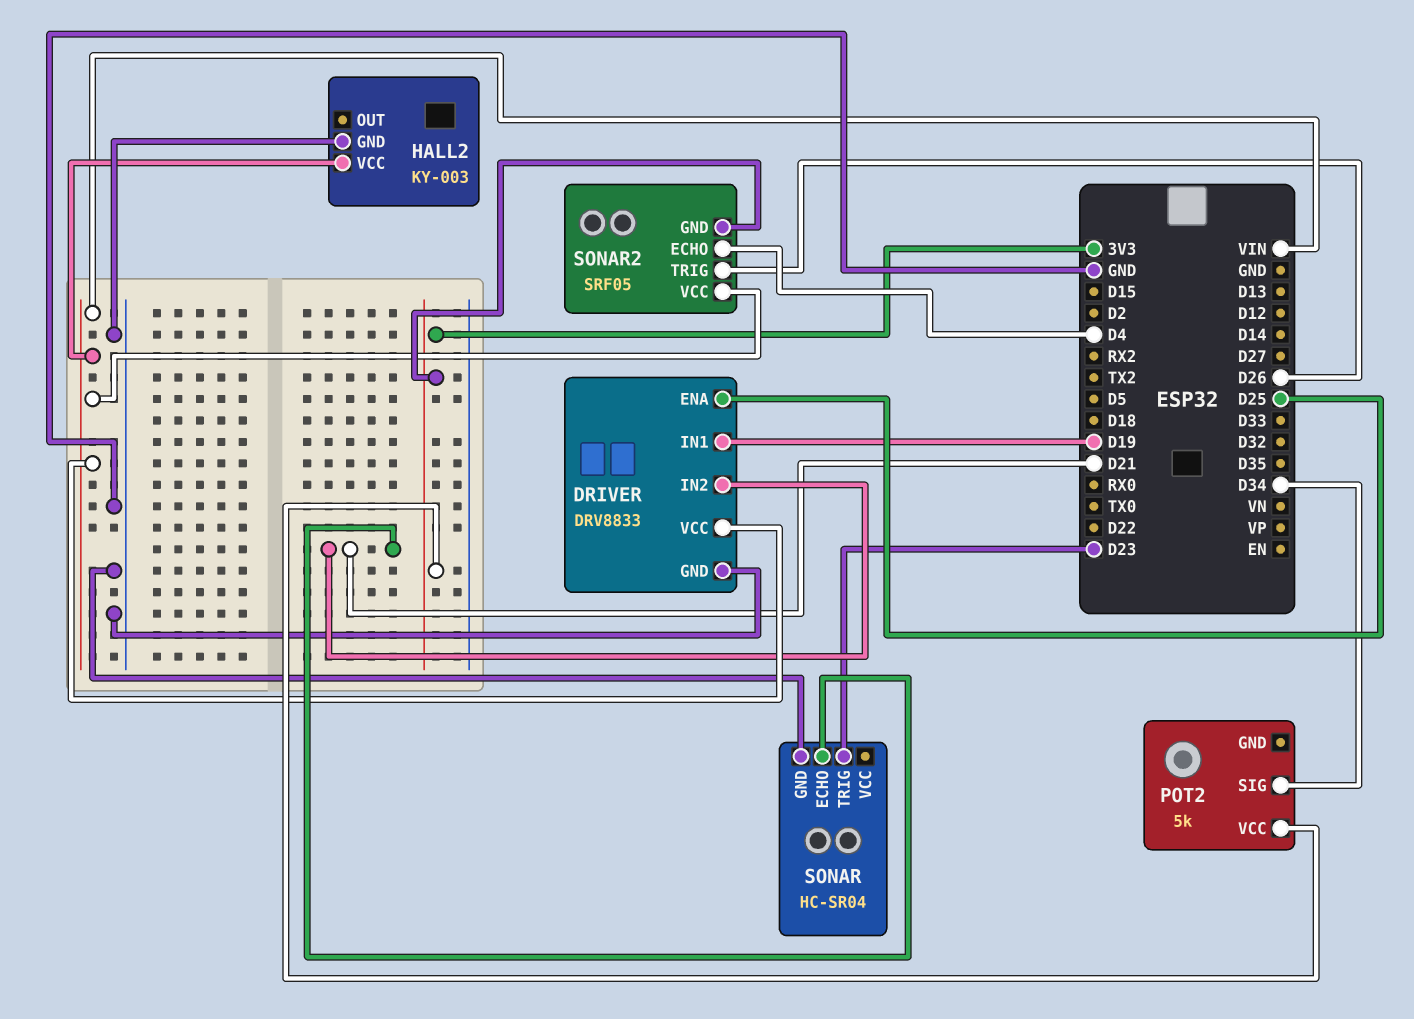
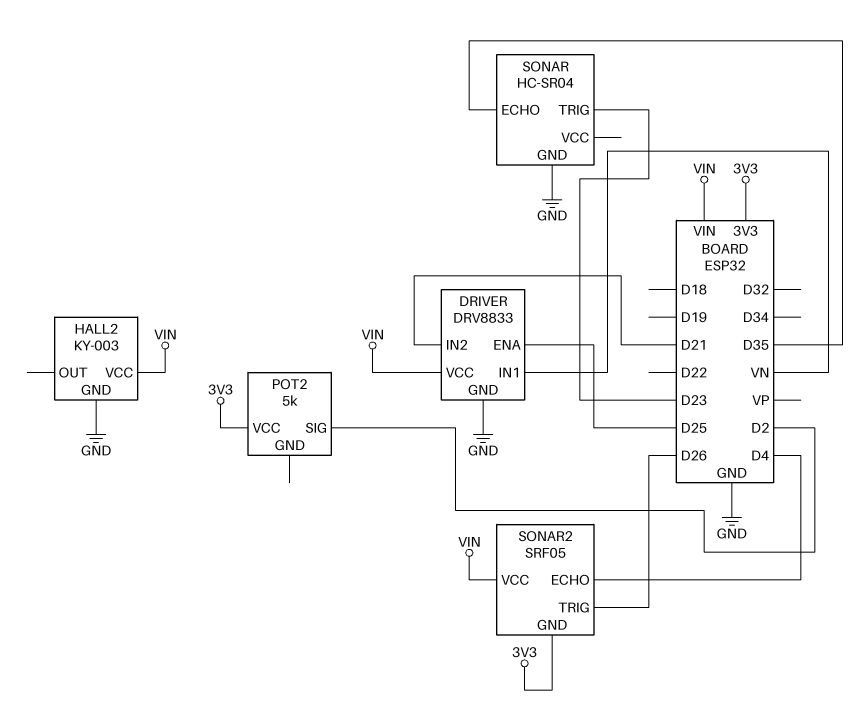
DRIVER pin IN1: D19 -> VN
POT2 pin SIG: D34 -> D2
SONAR pin ECHO: D21 -> D35

